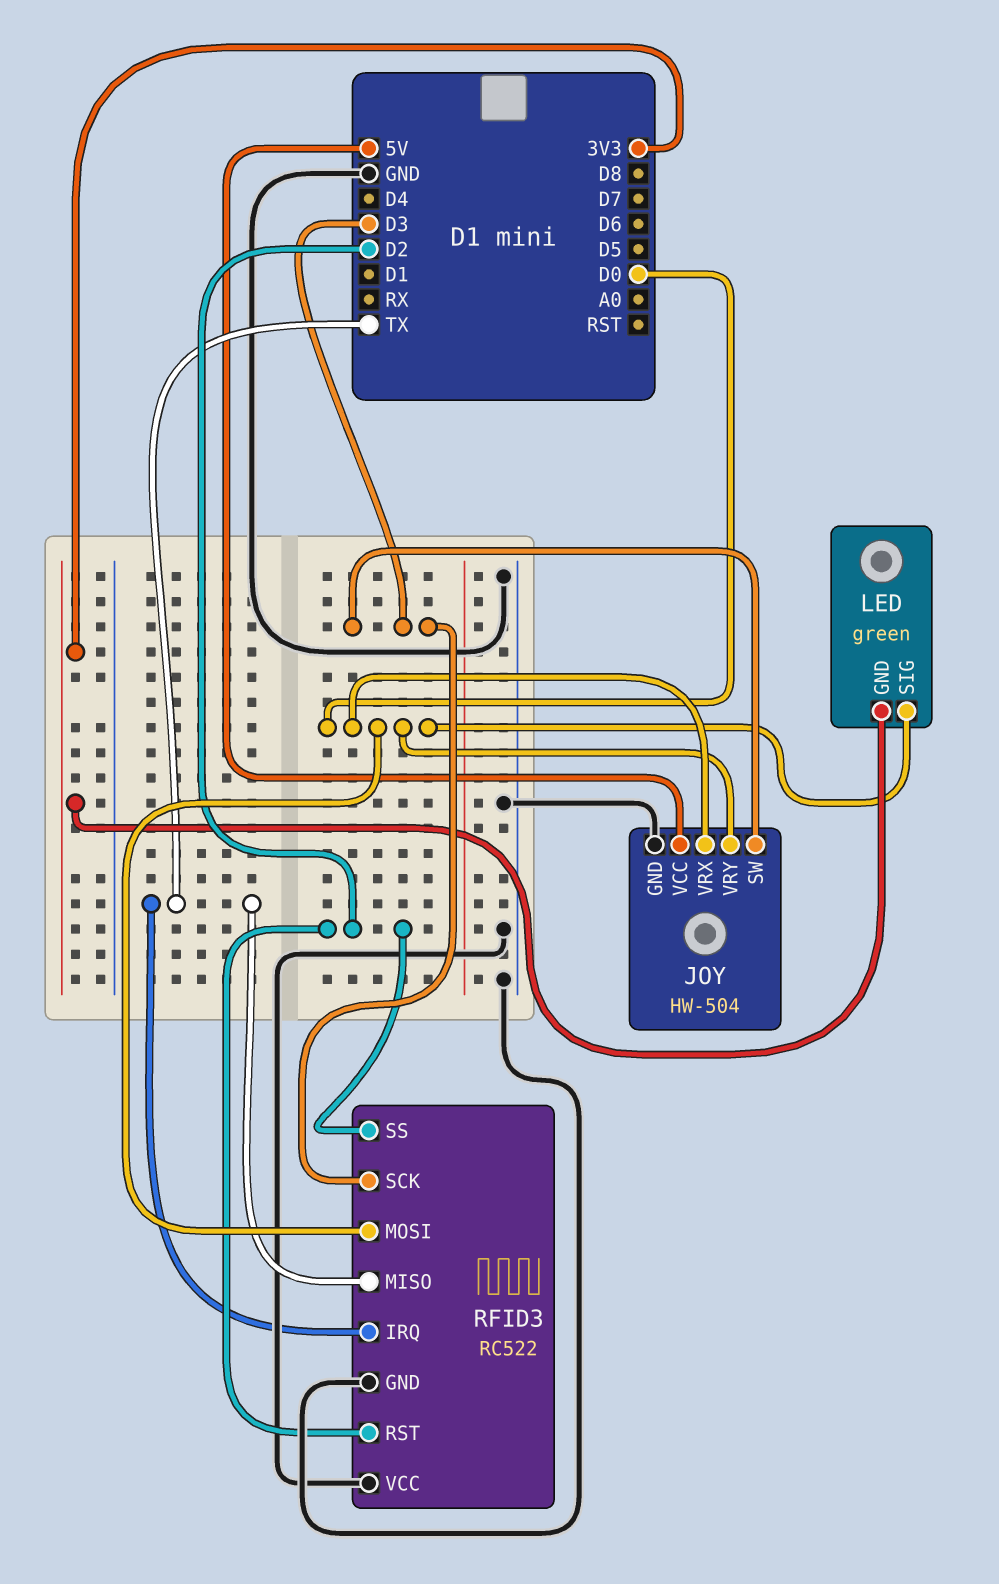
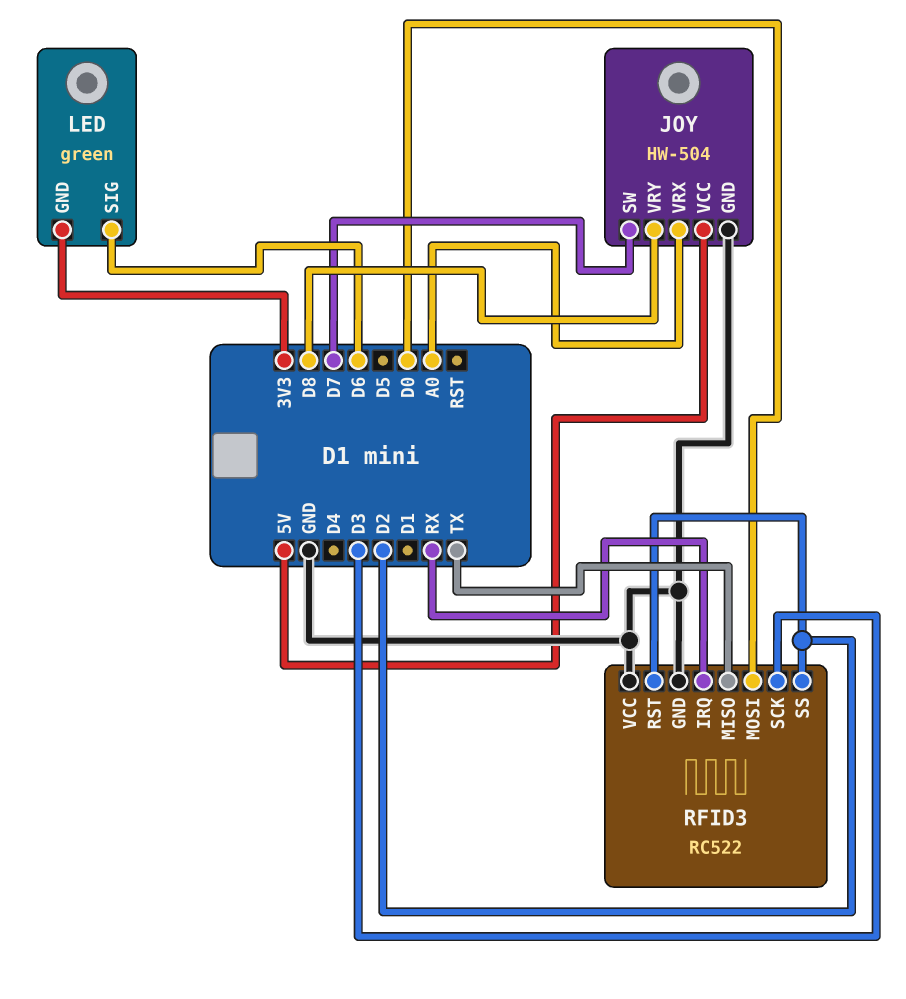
JOY pin SW: D3 -> D7
JOY pin VRX: D0 -> A0
JOY pin VRY: D0 -> D8
LED pin SIG: D0 -> D6
RFID3 pin IRQ: TX -> RX

